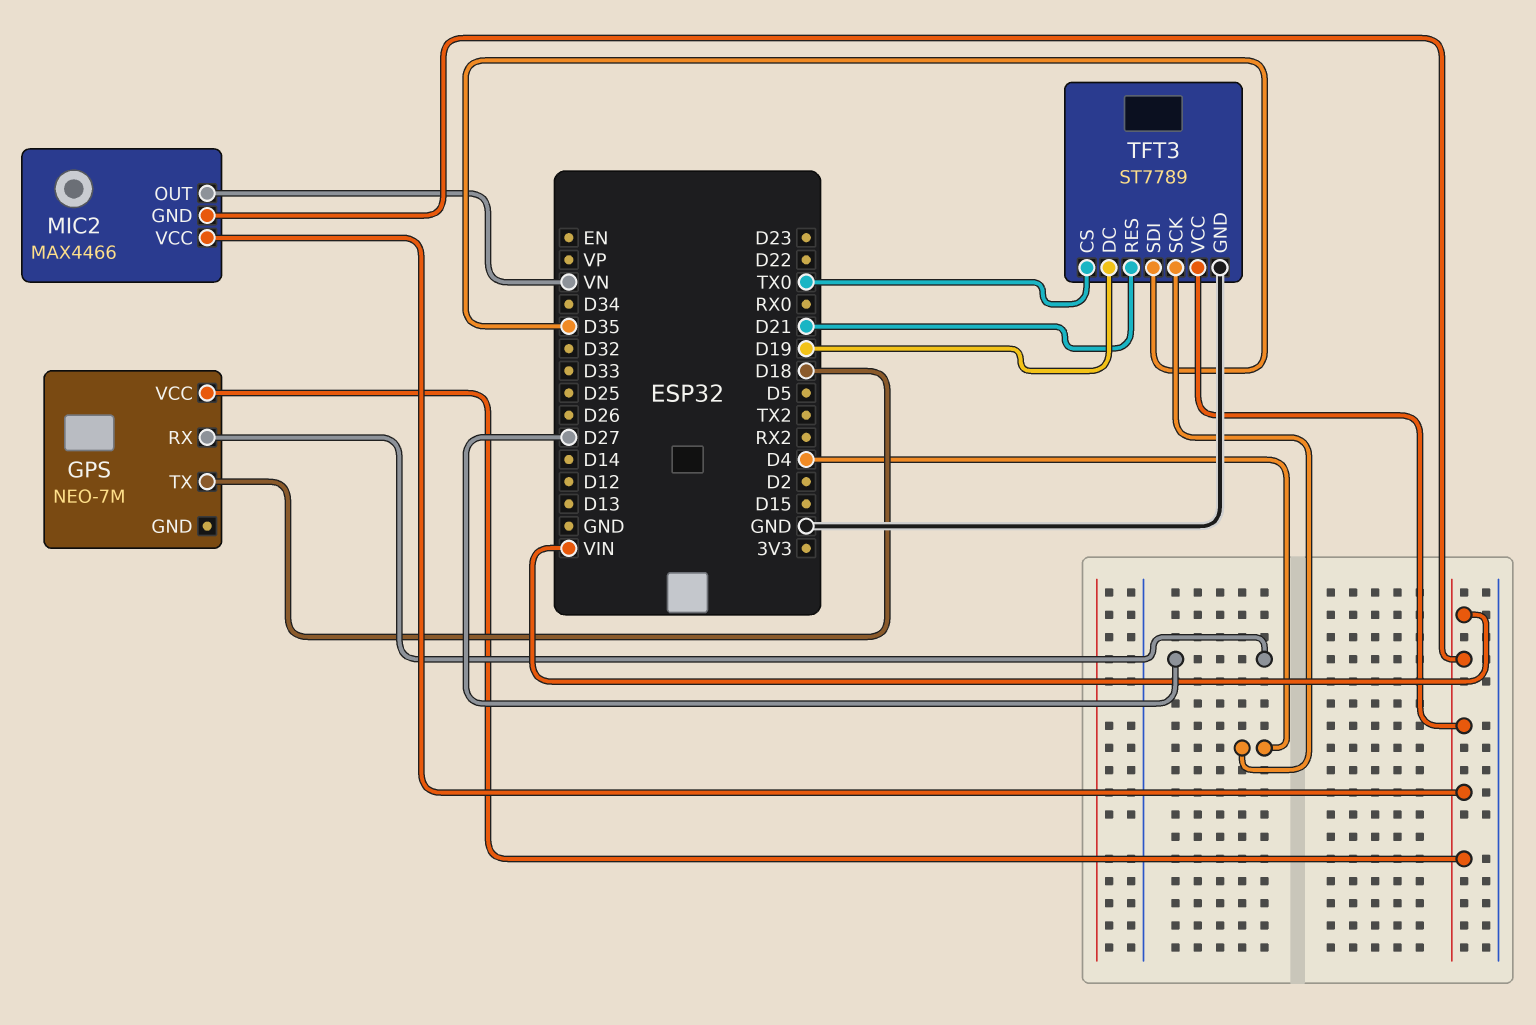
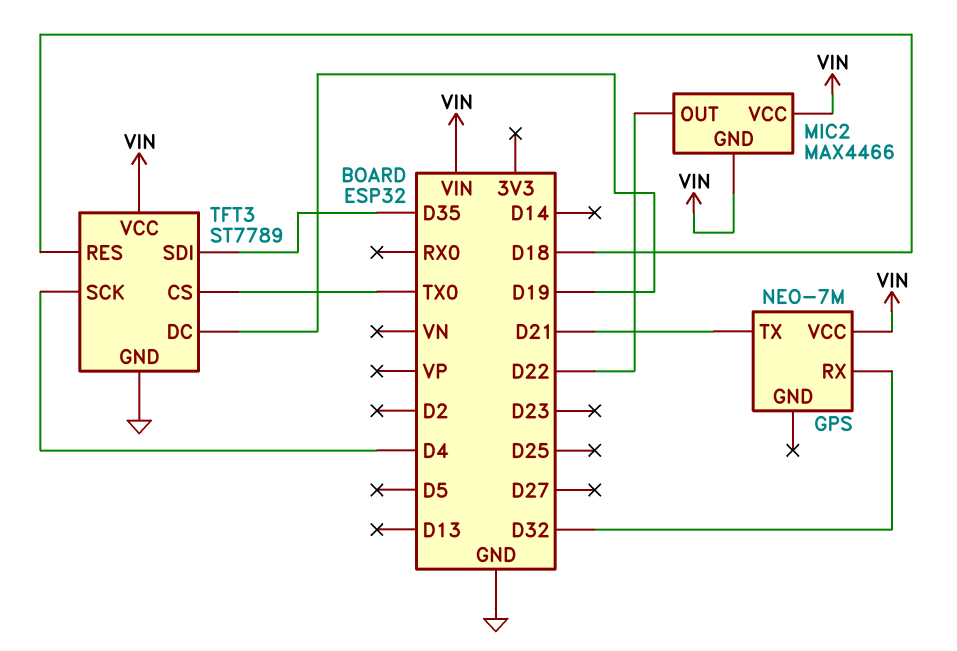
GPS pin RX: D27 -> D32
GPS pin TX: D18 -> D21
MIC2 pin OUT: VN -> D22
TFT3 pin RES: D21 -> D18

